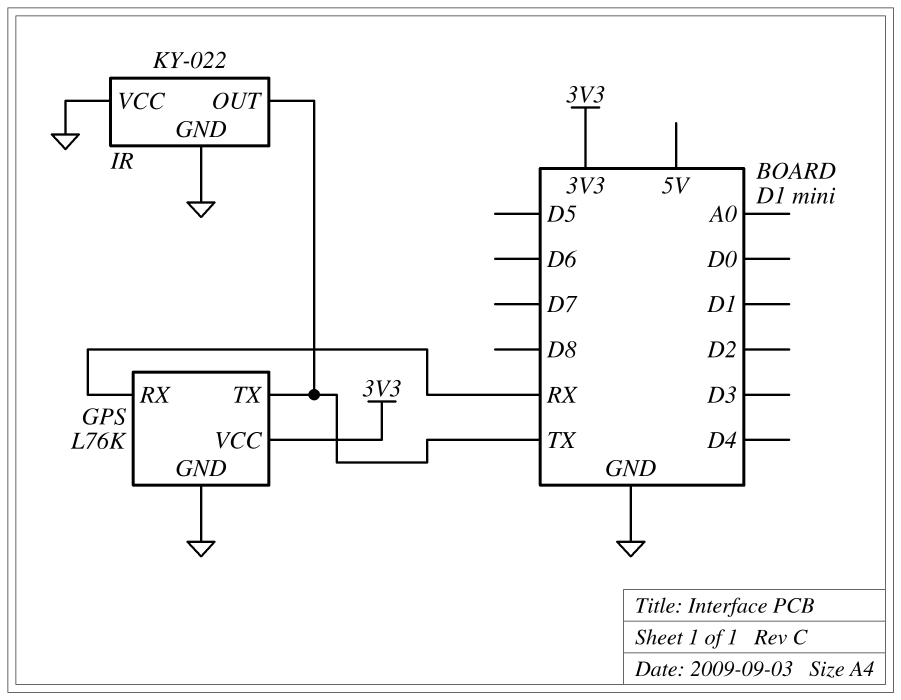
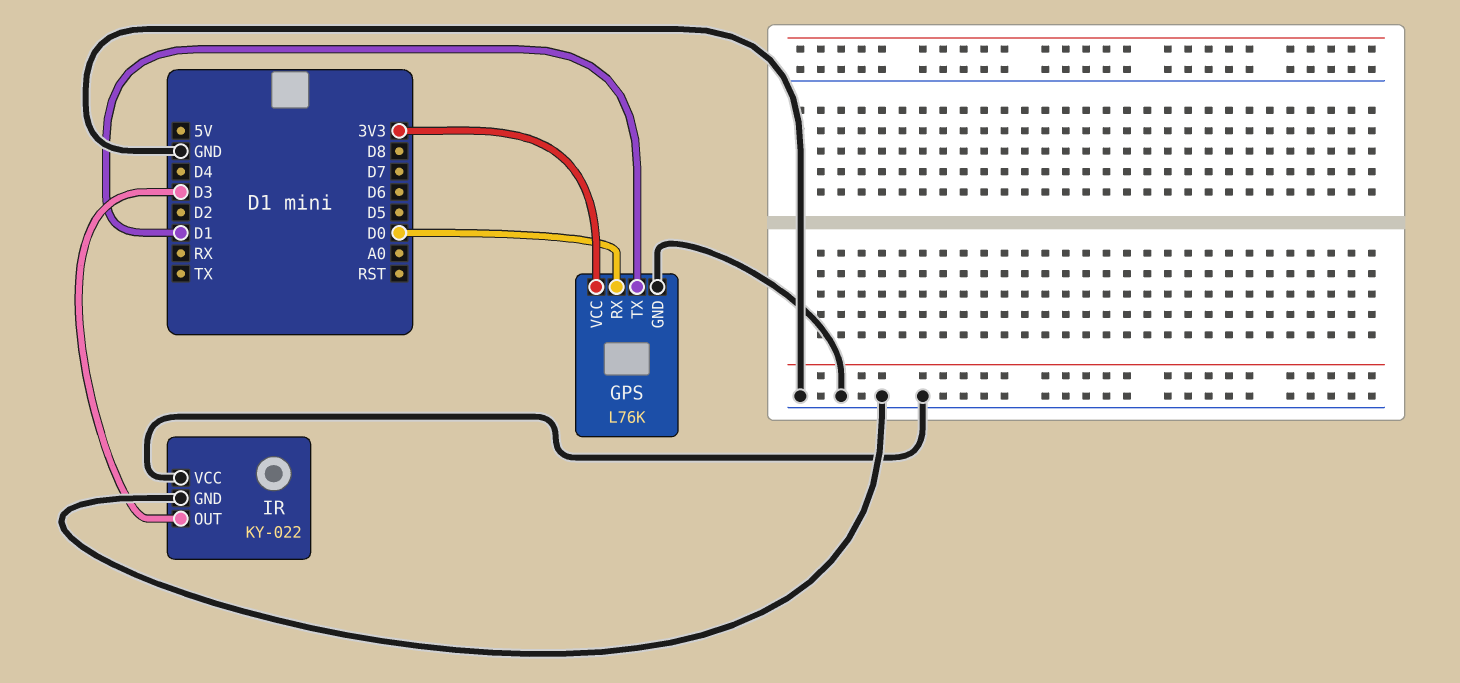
GPS pin RX: RX -> D0
GPS pin TX: TX -> D1
IR pin OUT: TX -> D3

